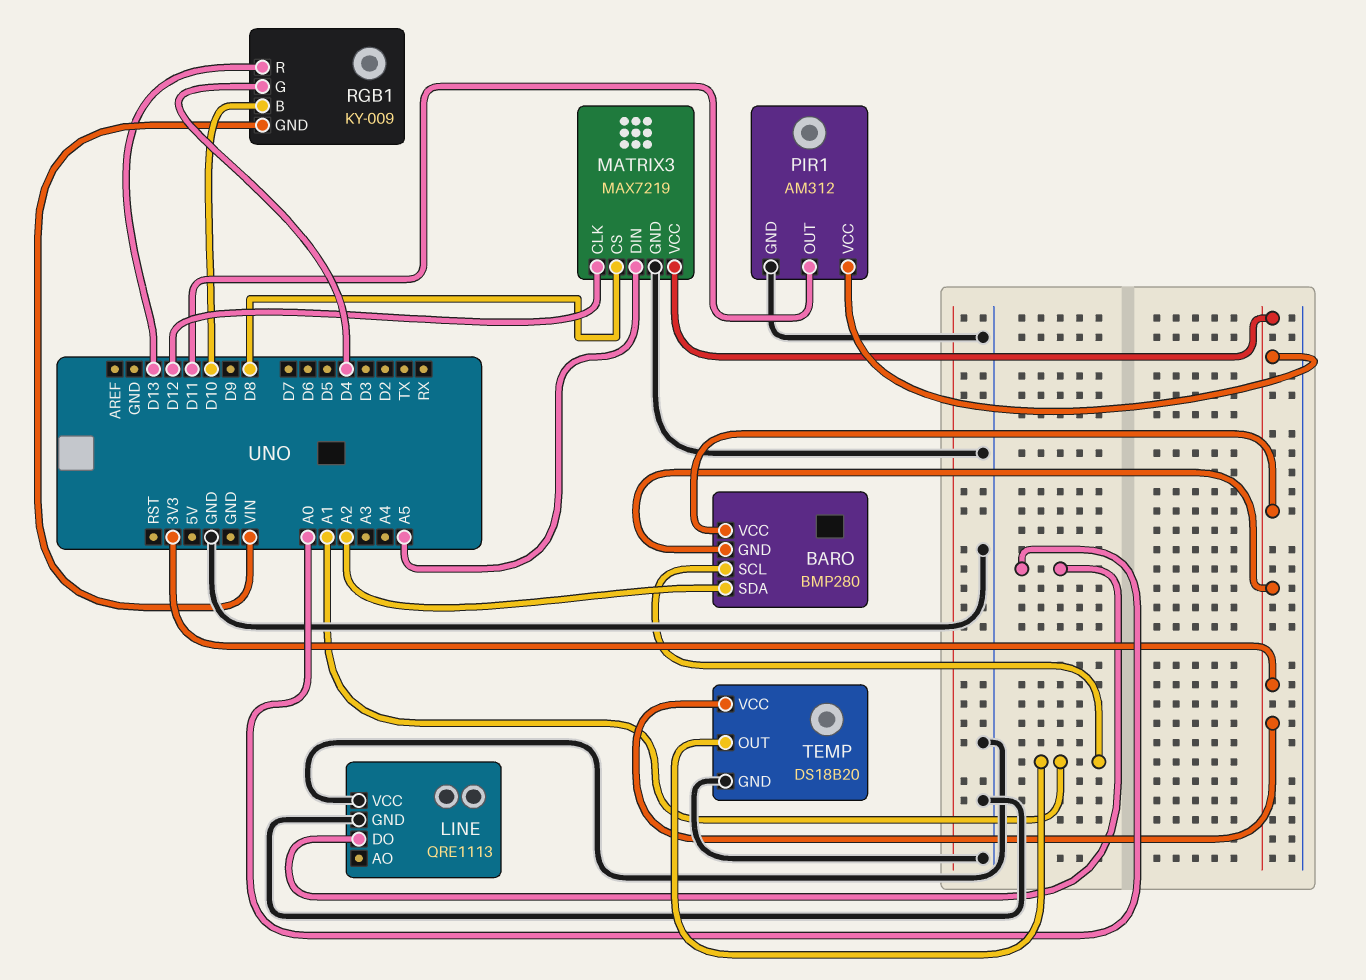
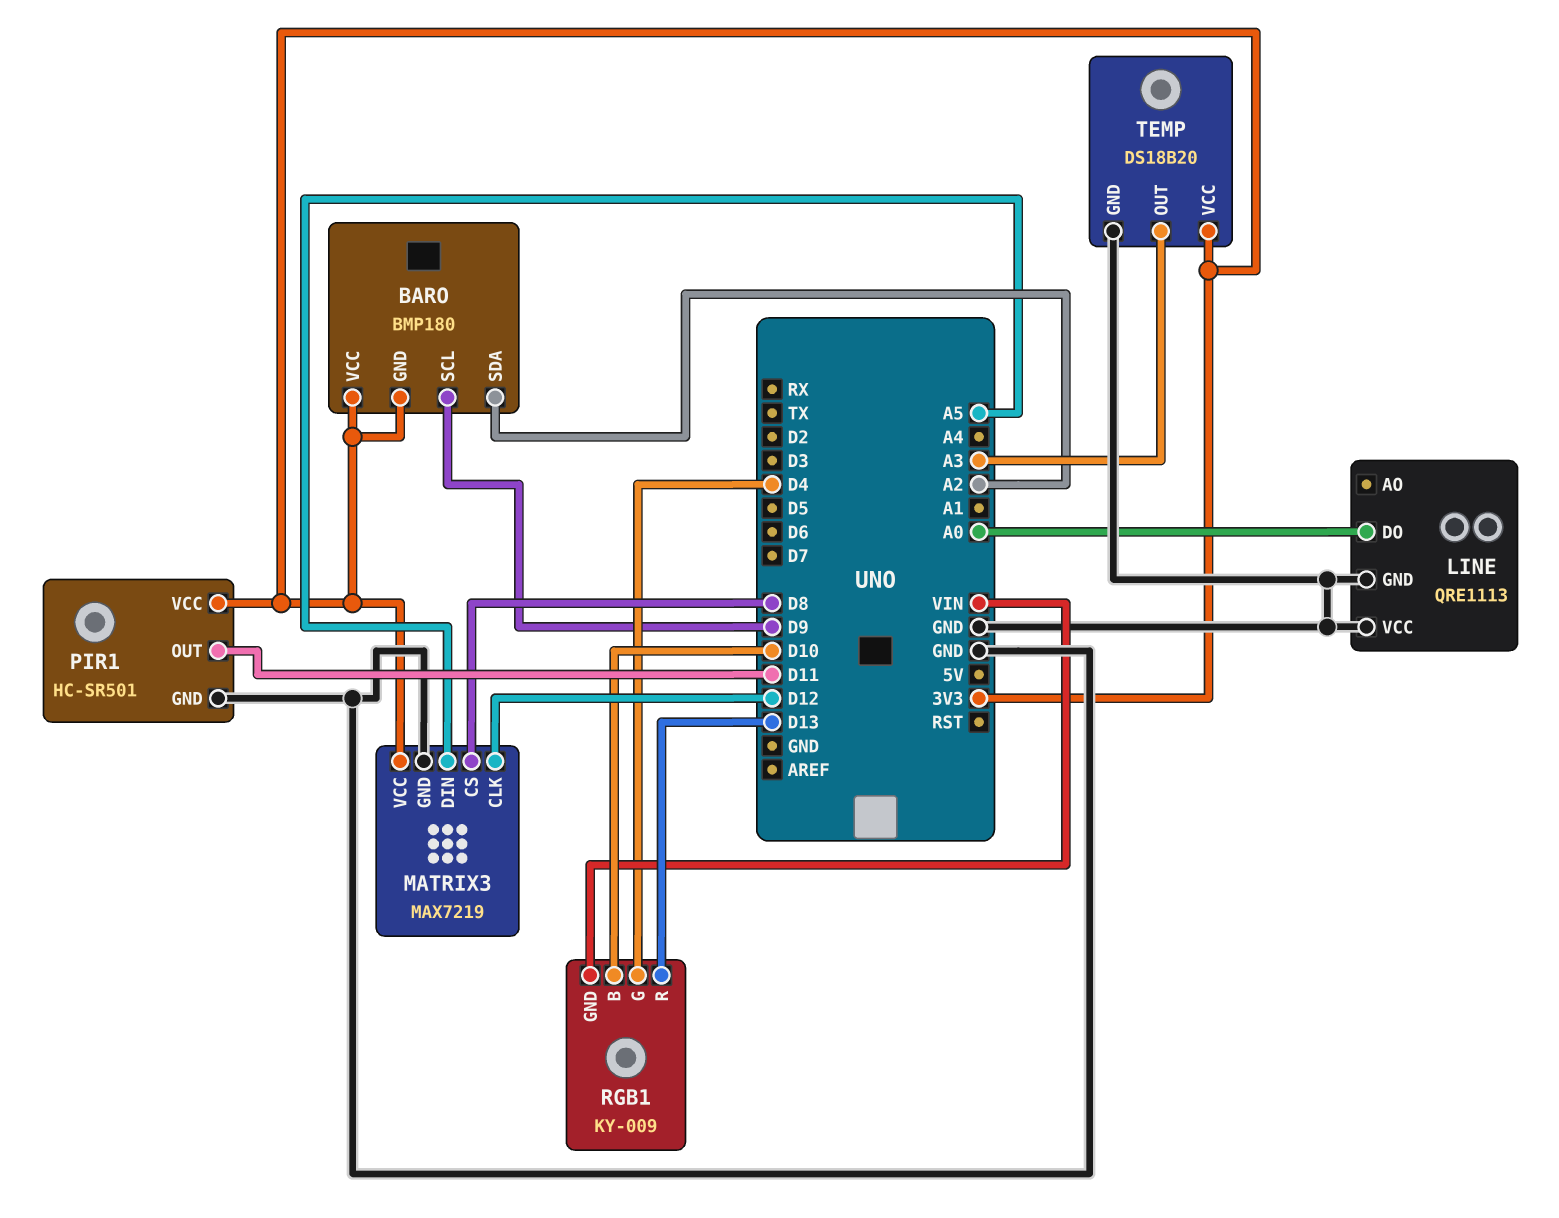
BARO: BMP280 -> BMP180
BARO pin SCL: A1 -> D9
PIR1: AM312 -> HC-SR501
TEMP pin OUT: A1 -> A3

